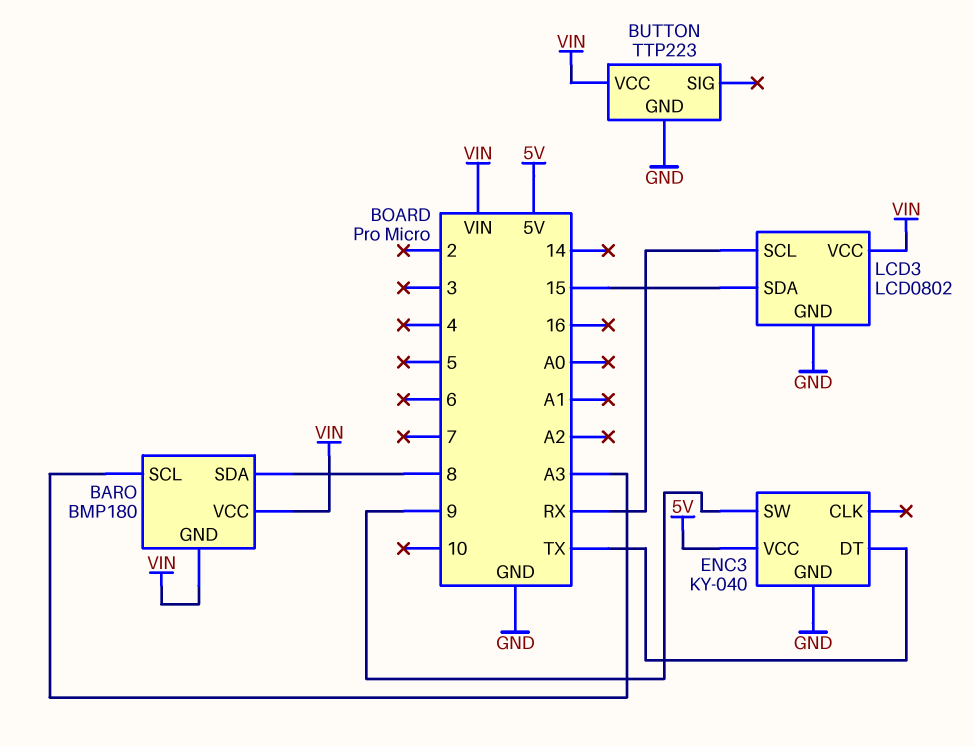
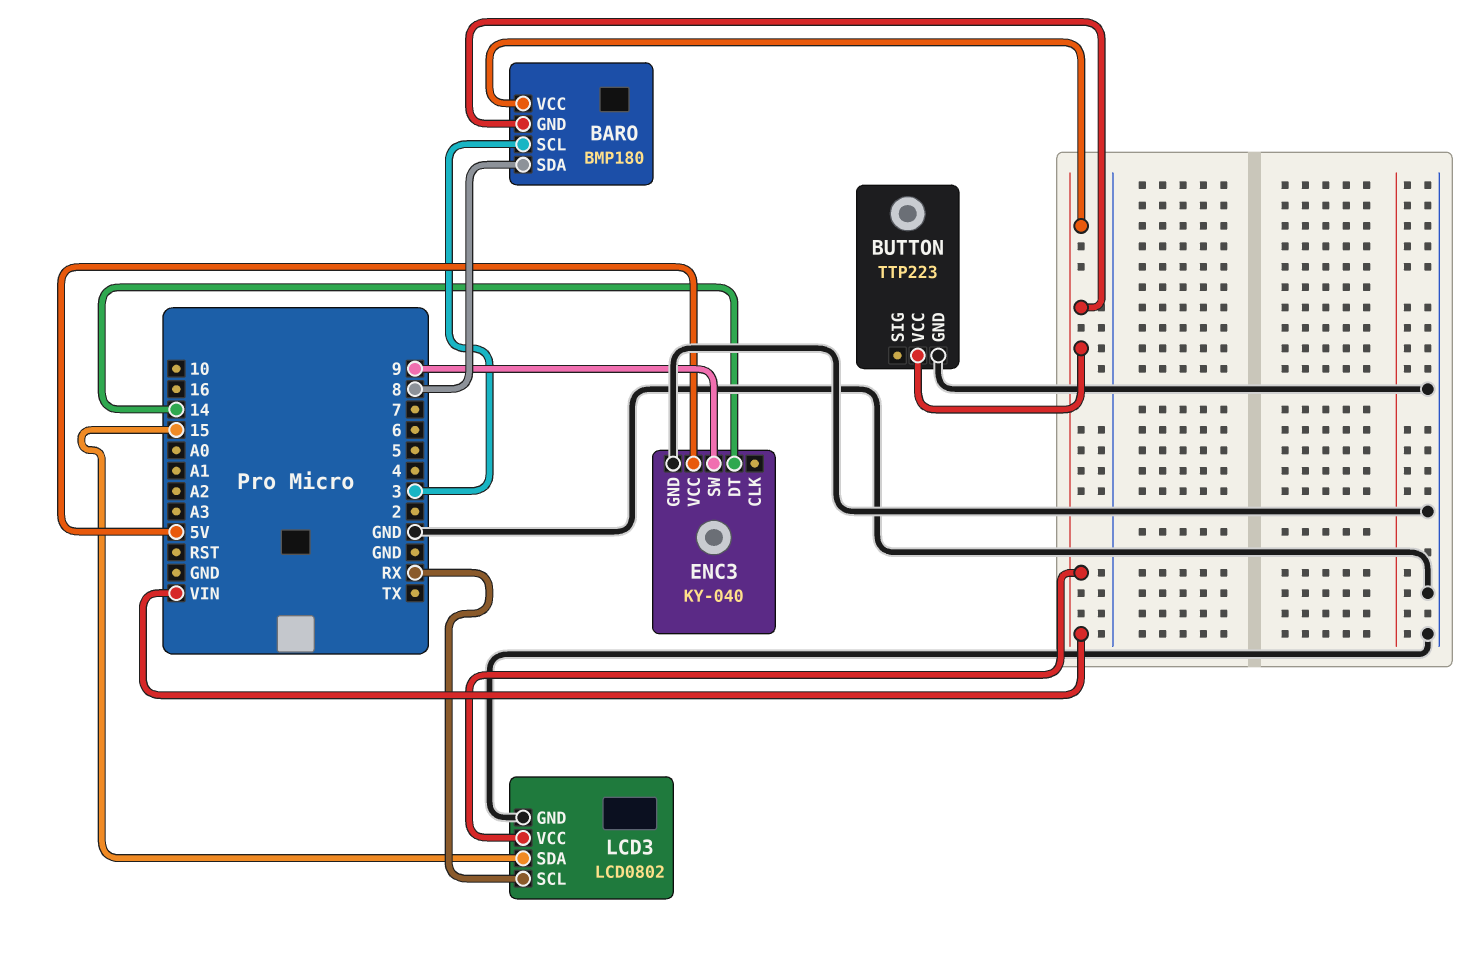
BARO pin SCL: A3 -> 3
ENC3 pin DT: TX -> 14

